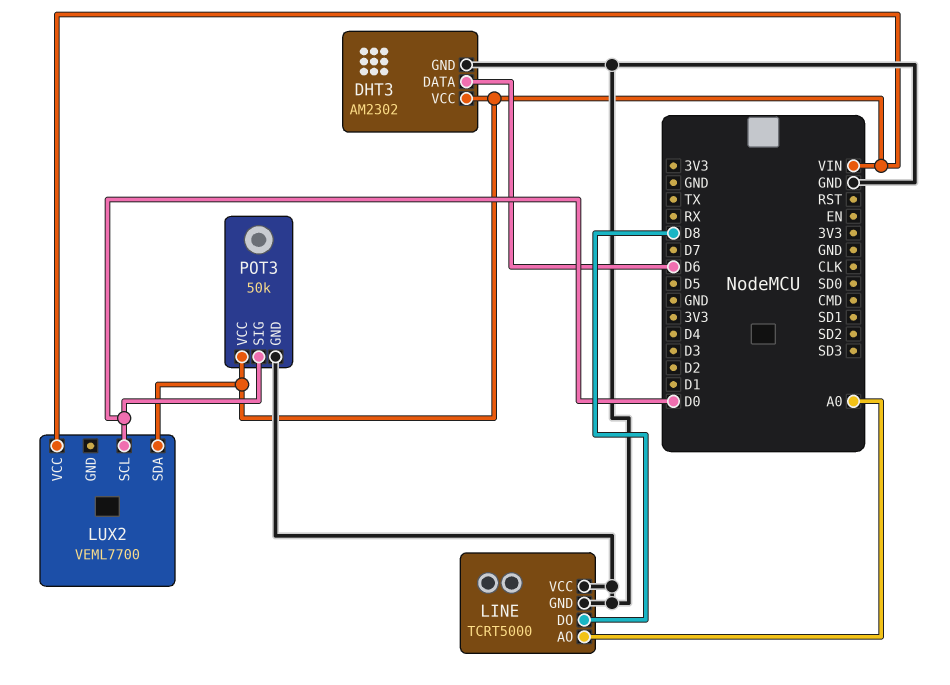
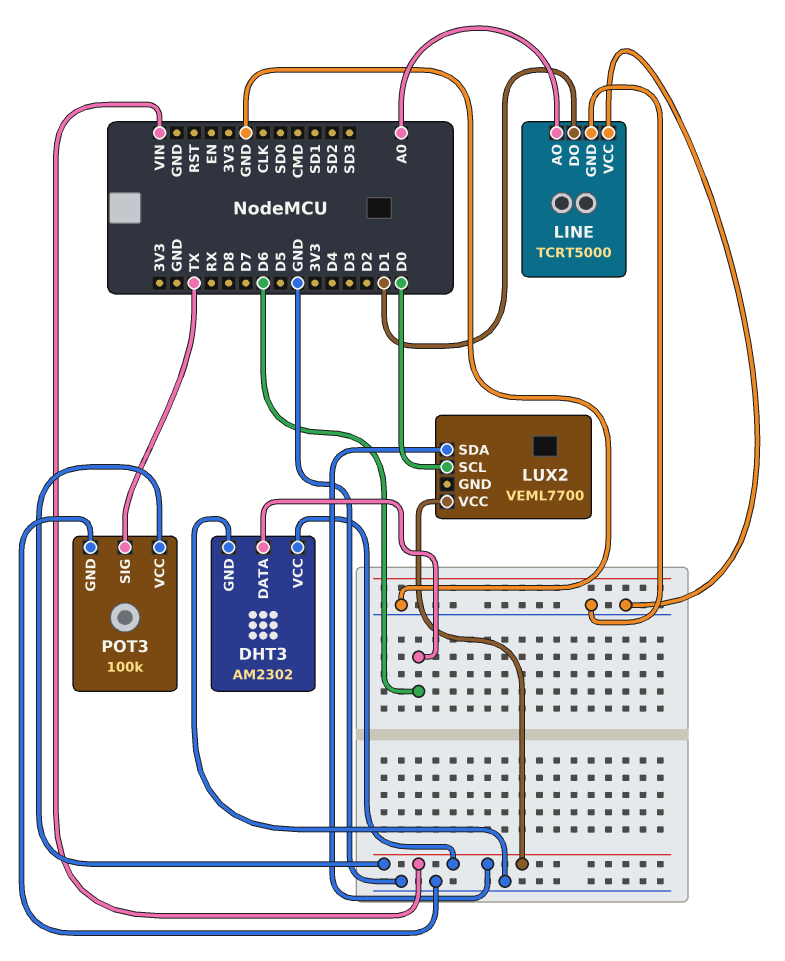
LINE pin DO: D8 -> D1
POT3: 50k -> 100k
POT3 pin SIG: D0 -> TX

